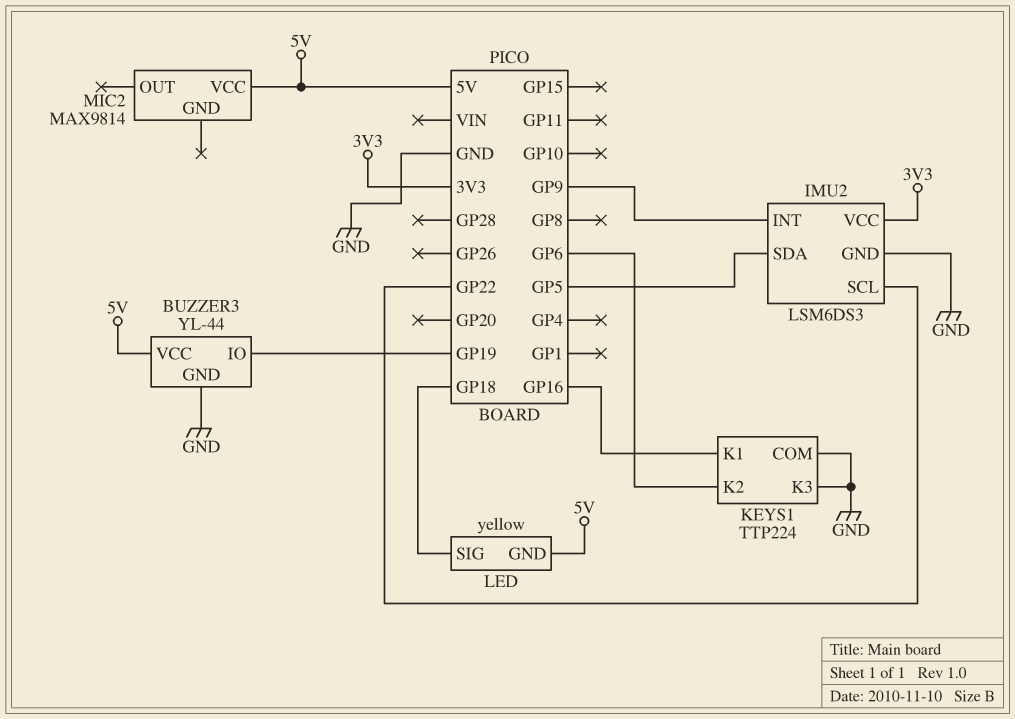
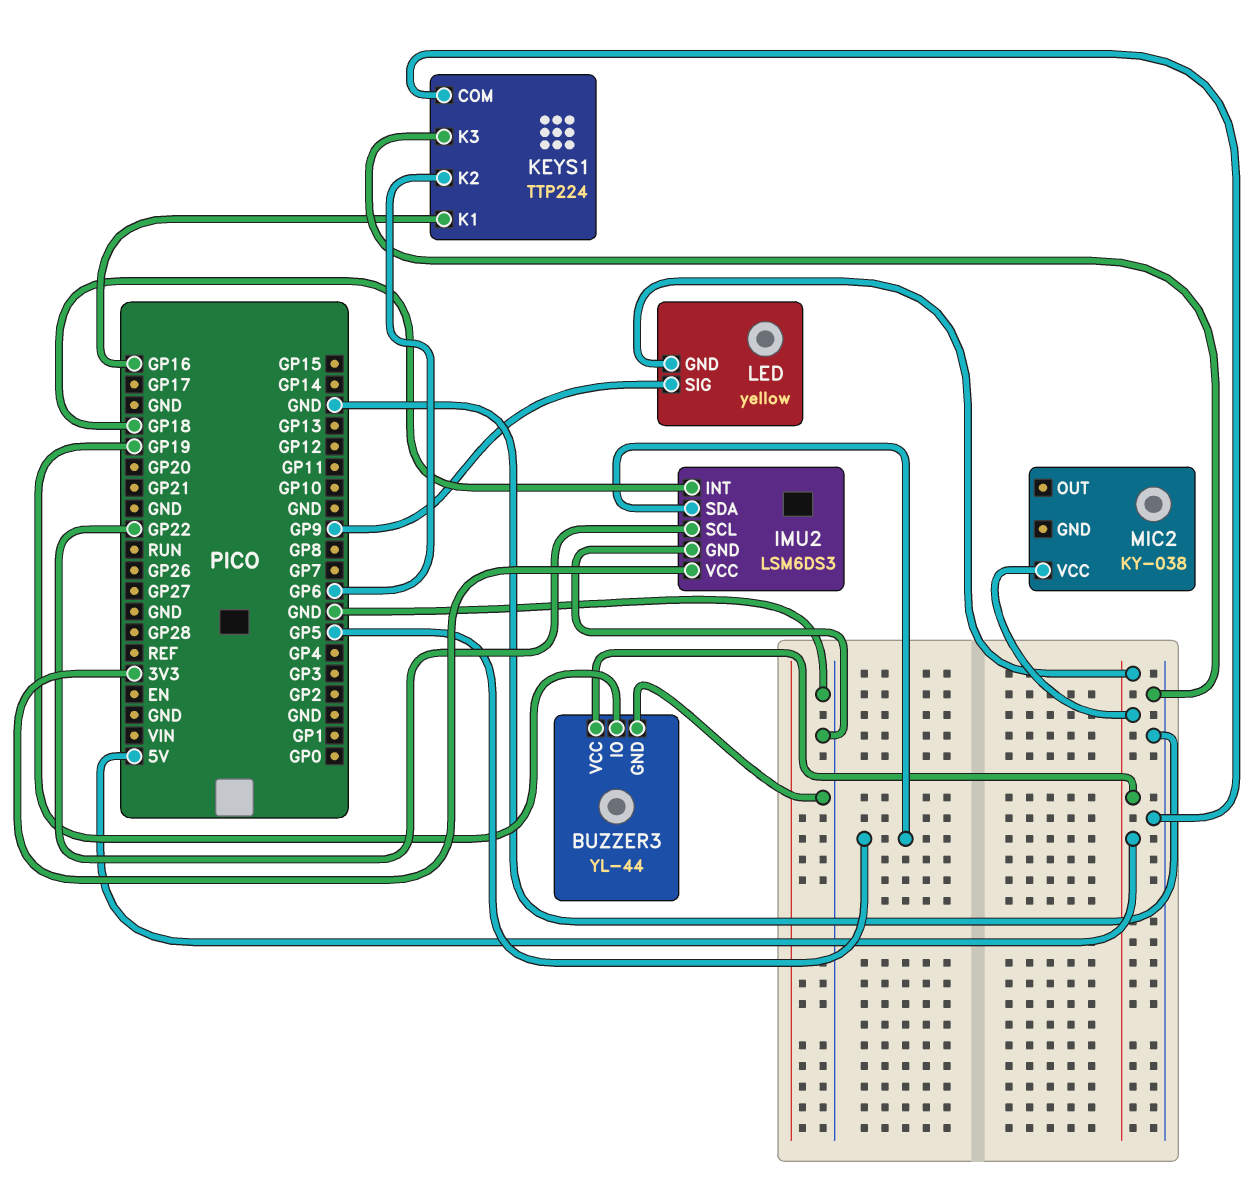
IMU2 pin INT: GP9 -> GP18
LED pin SIG: GP18 -> GP9
MIC2: MAX9814 -> KY-038

